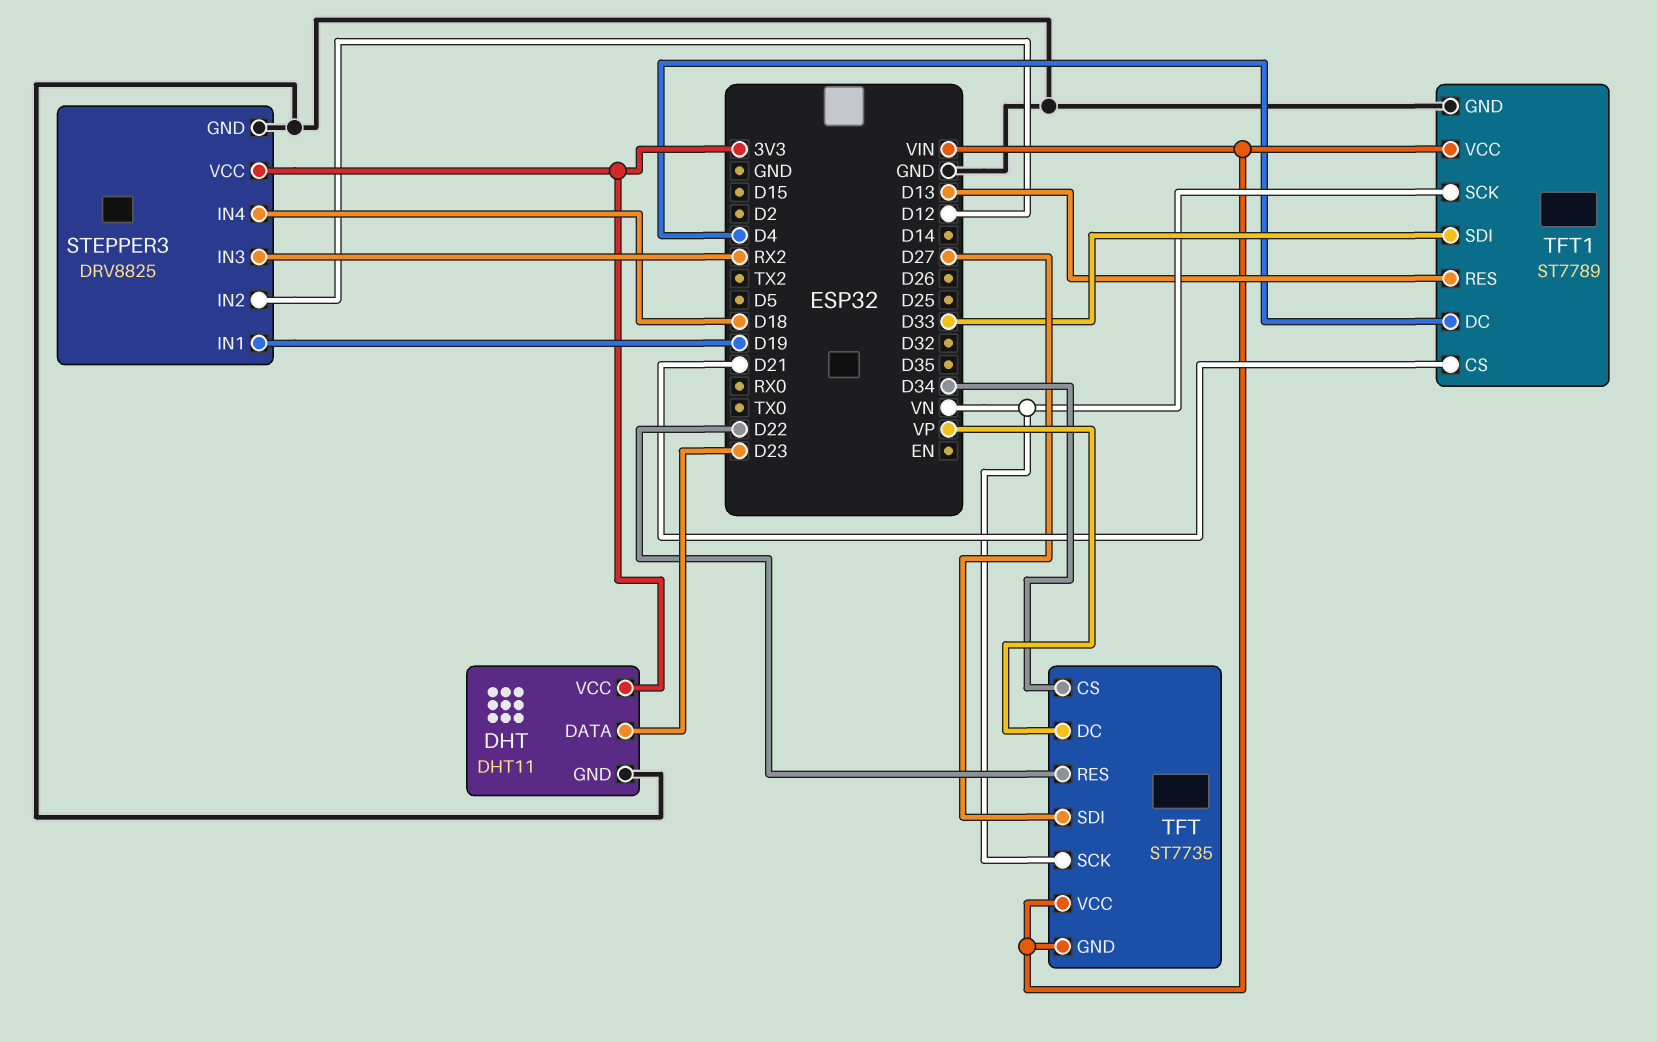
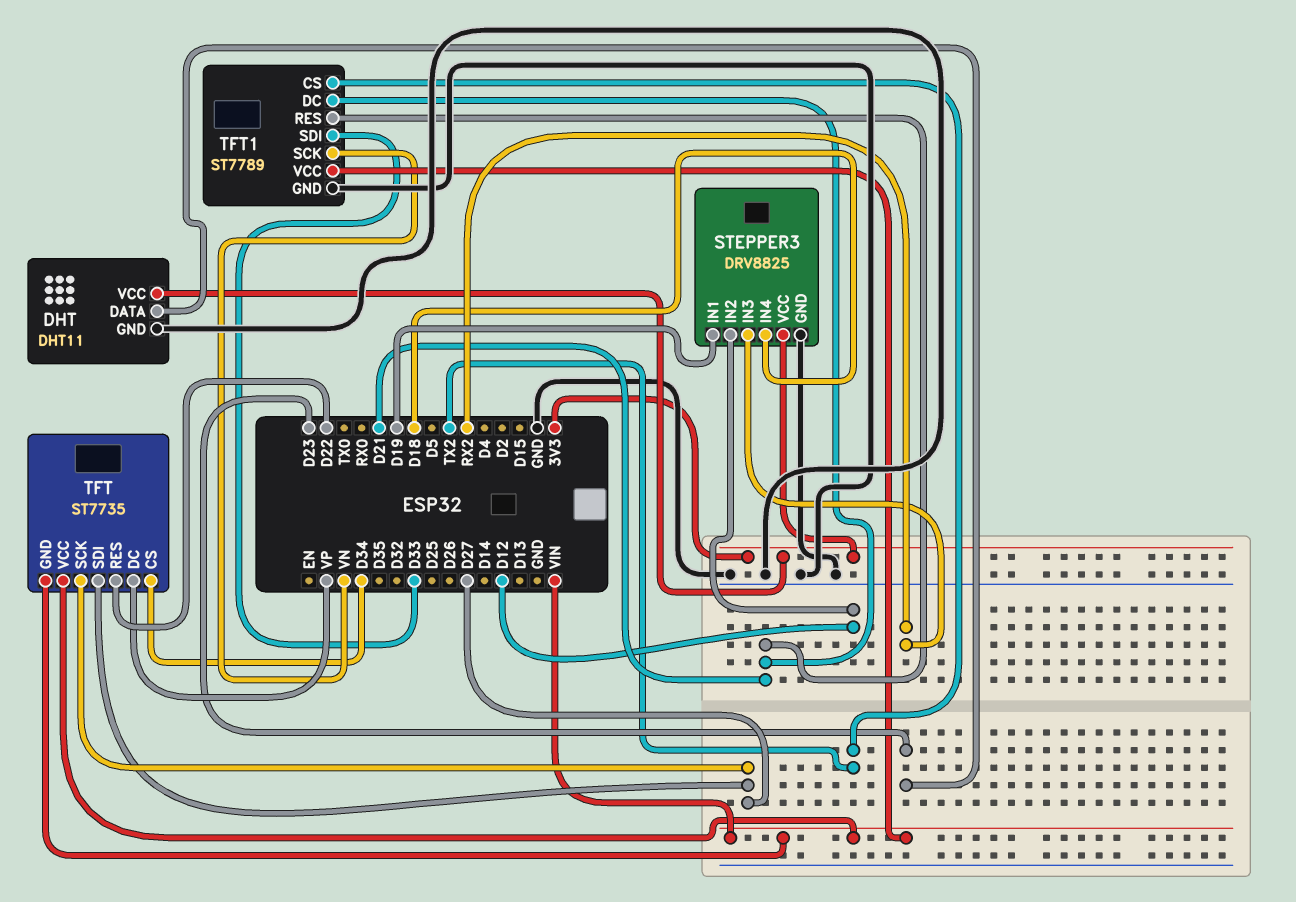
TFT pin SCK: VN -> D27
TFT1 pin CS: D21 -> TX2
TFT1 pin DC: D4 -> D21
TFT1 pin RES: D13 -> D21

